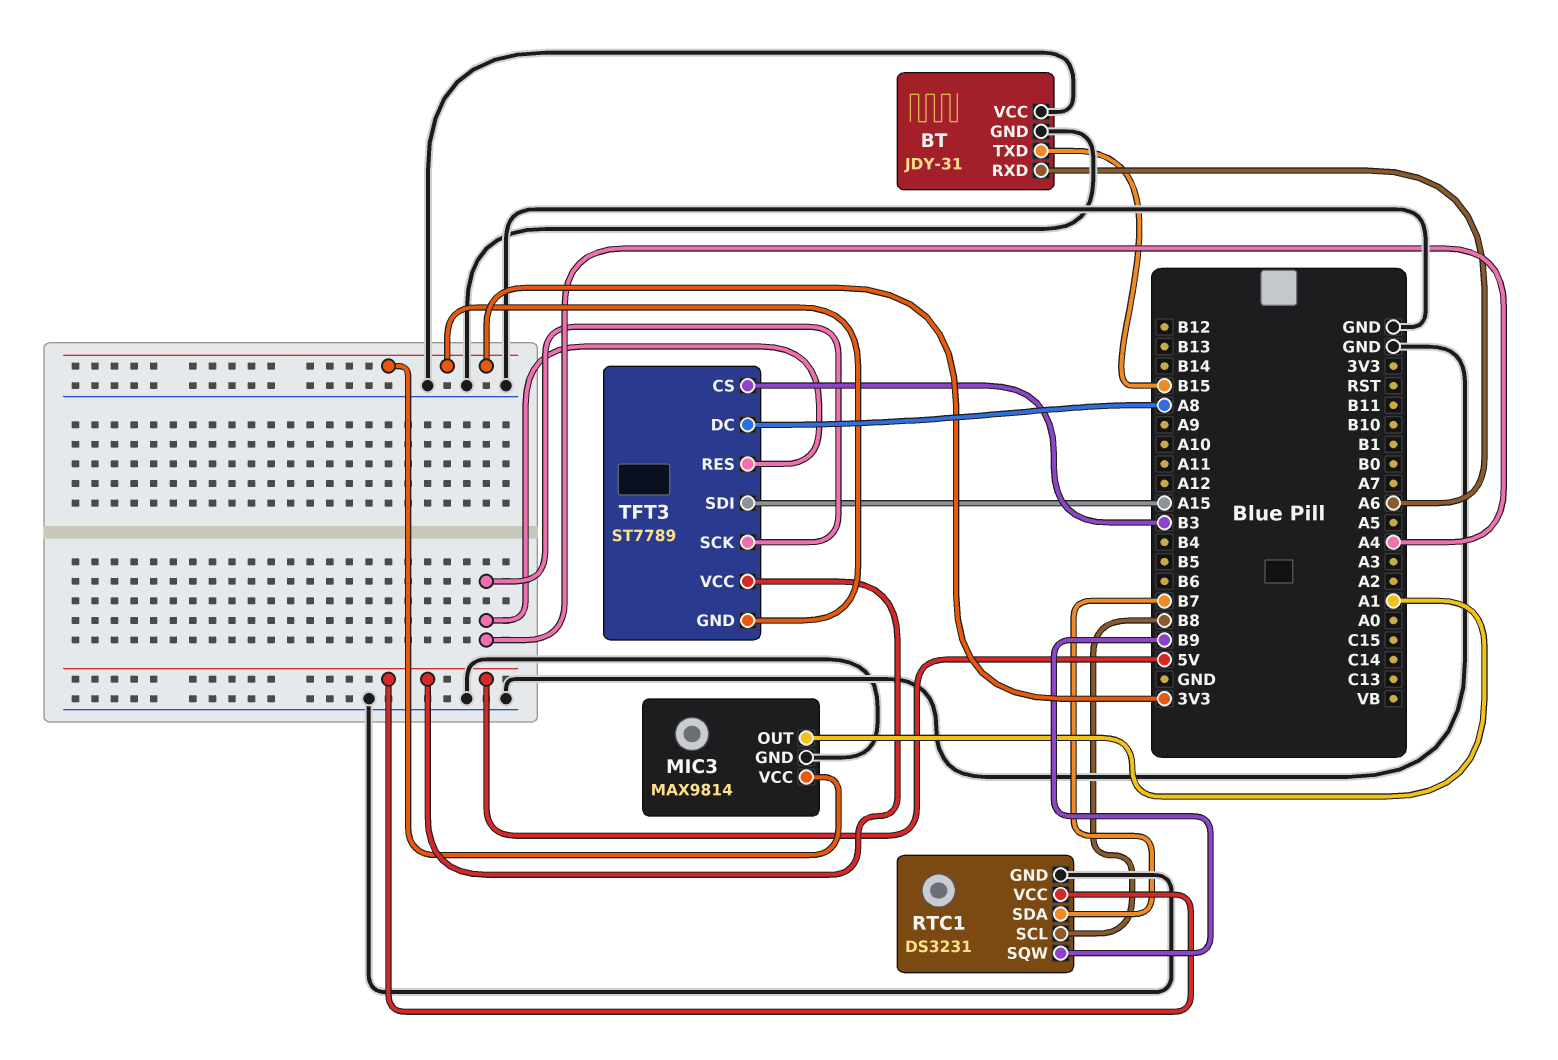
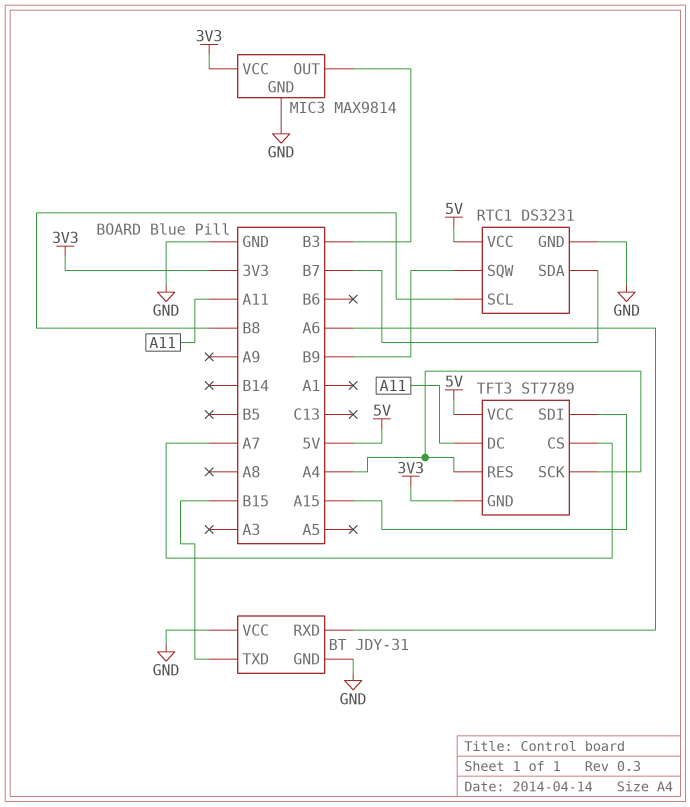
MIC3 pin OUT: A1 -> B3
TFT3 pin CS: B3 -> A7
TFT3 pin DC: A8 -> A11

